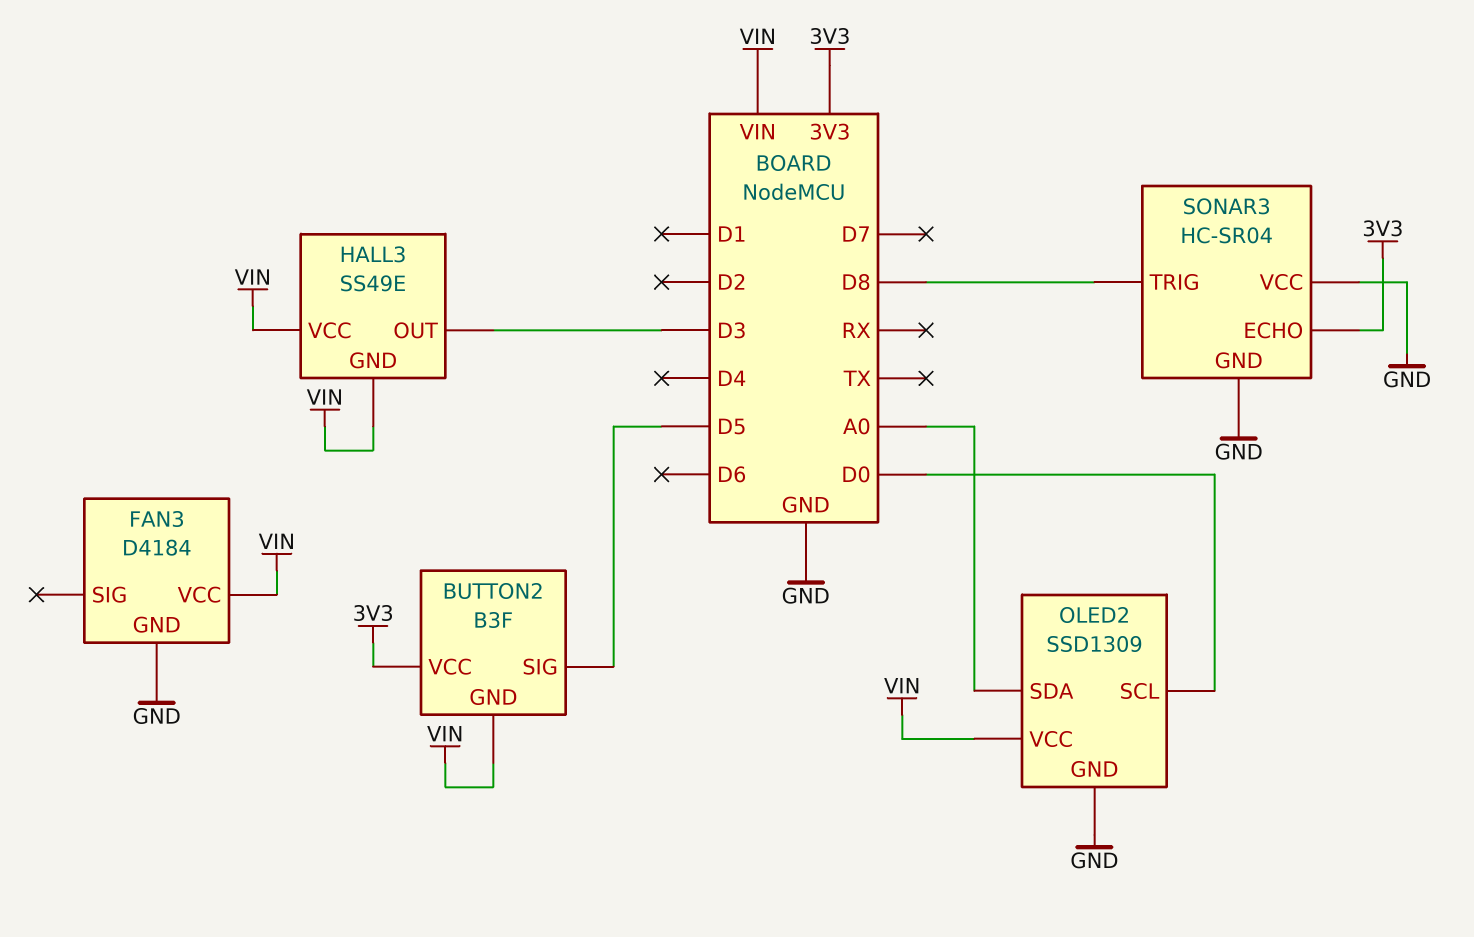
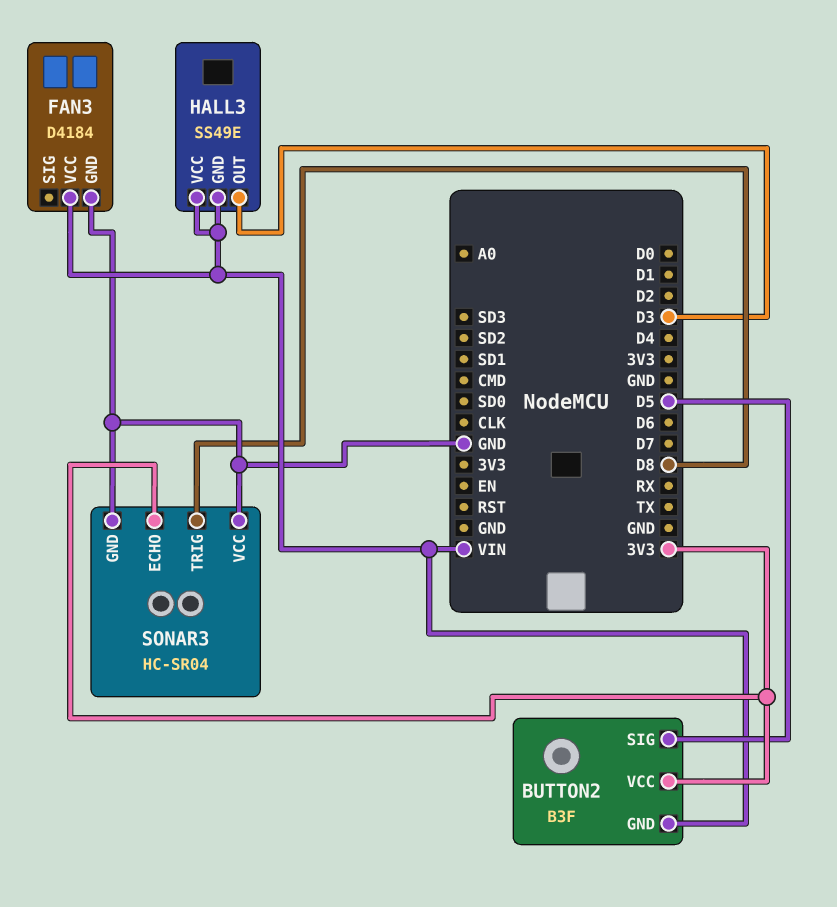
OLED2: SSD1309 -> none
OLED2 pin GND: GND -> none
OLED2 pin SCL: D0 -> none
OLED2 pin SDA: A0 -> none
OLED2 pin VCC: VIN -> none

